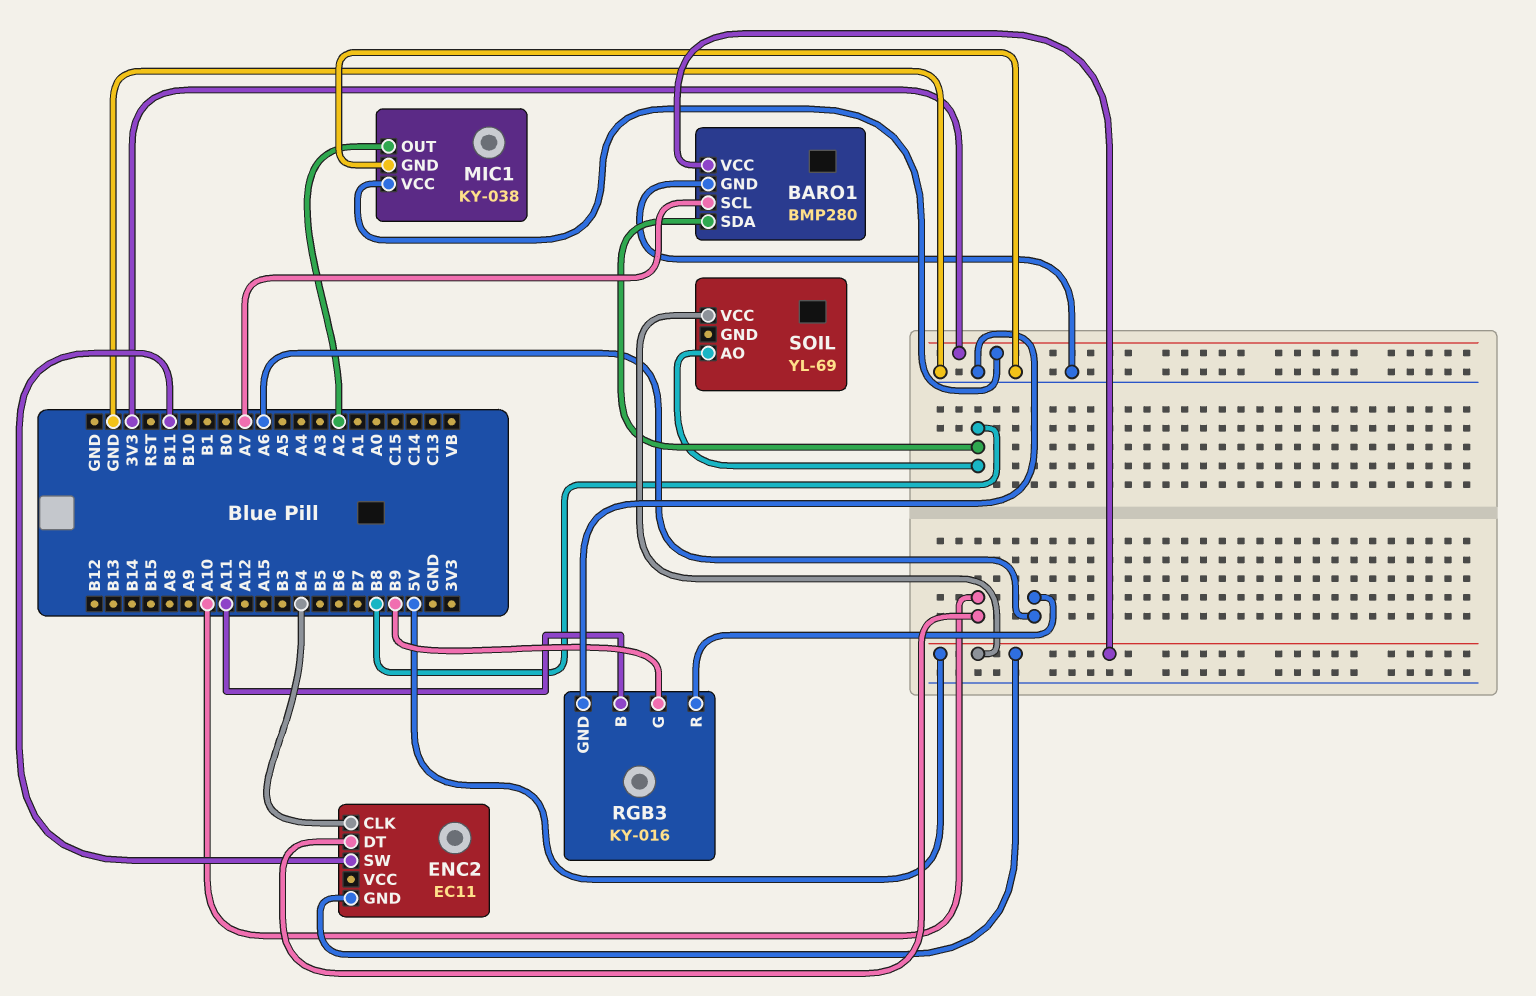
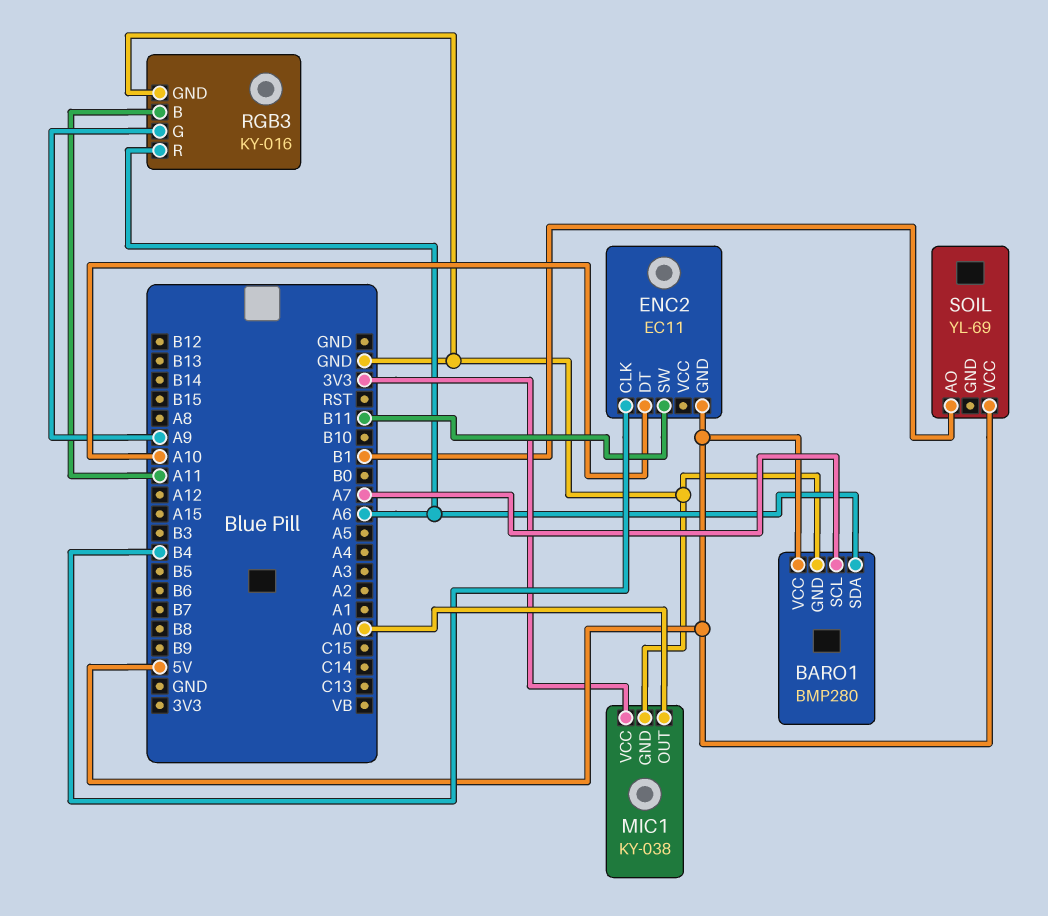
BARO1 pin SDA: B8 -> A6
MIC1 pin OUT: A2 -> A0
RGB3 pin G: B9 -> A9
SOIL pin AO: B8 -> B1

